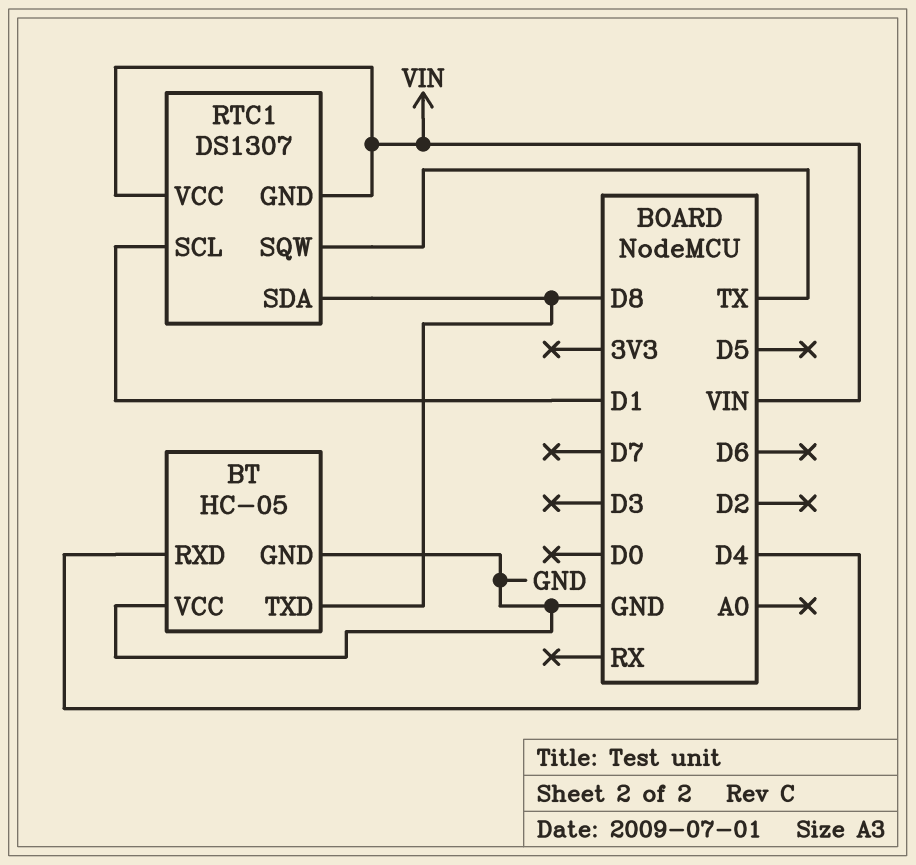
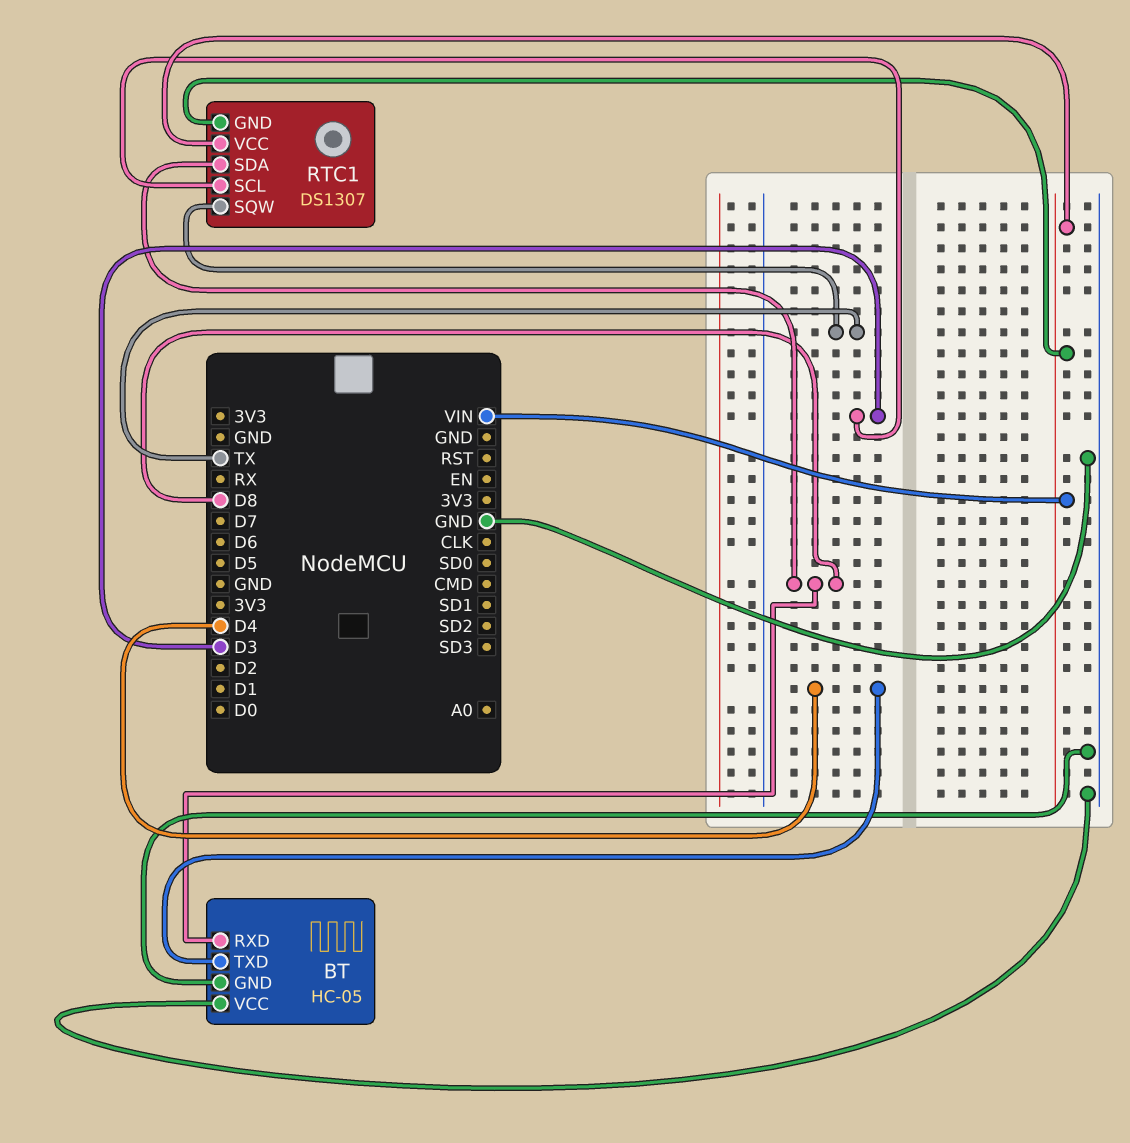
BT pin RXD: D4 -> D8
BT pin TXD: D8 -> D4
RTC1 pin SCL: D1 -> D3

